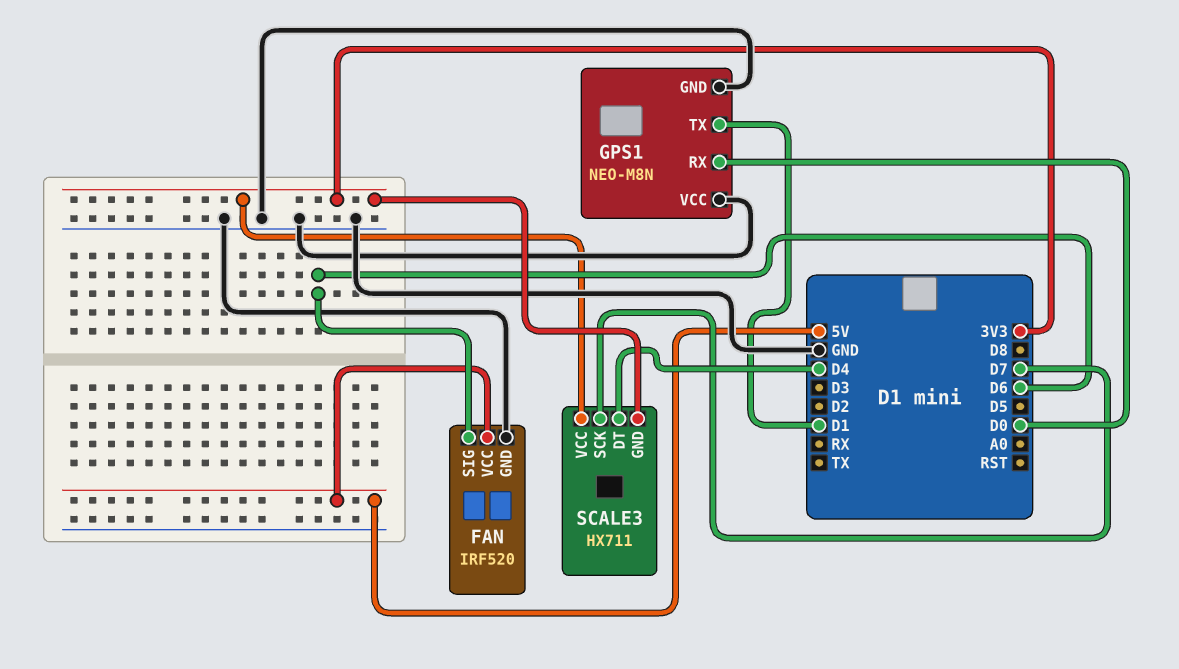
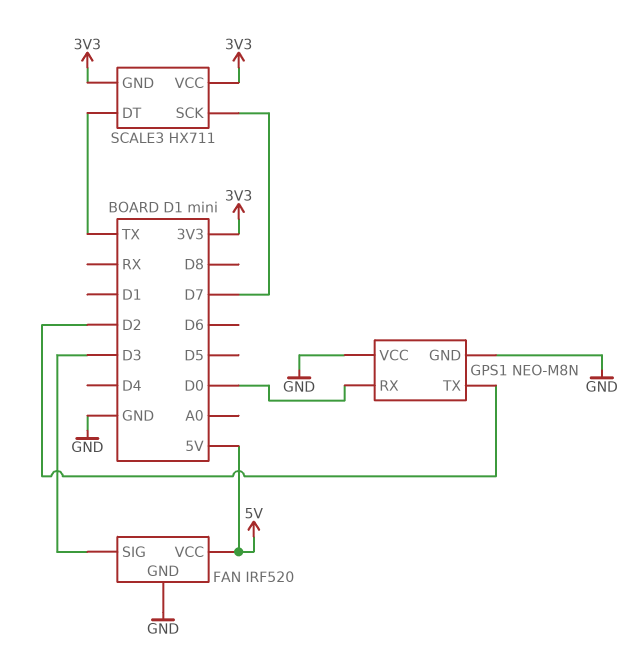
FAN pin SIG: D6 -> D3
GPS1 pin TX: D1 -> D2
SCALE3 pin DT: D4 -> TX

